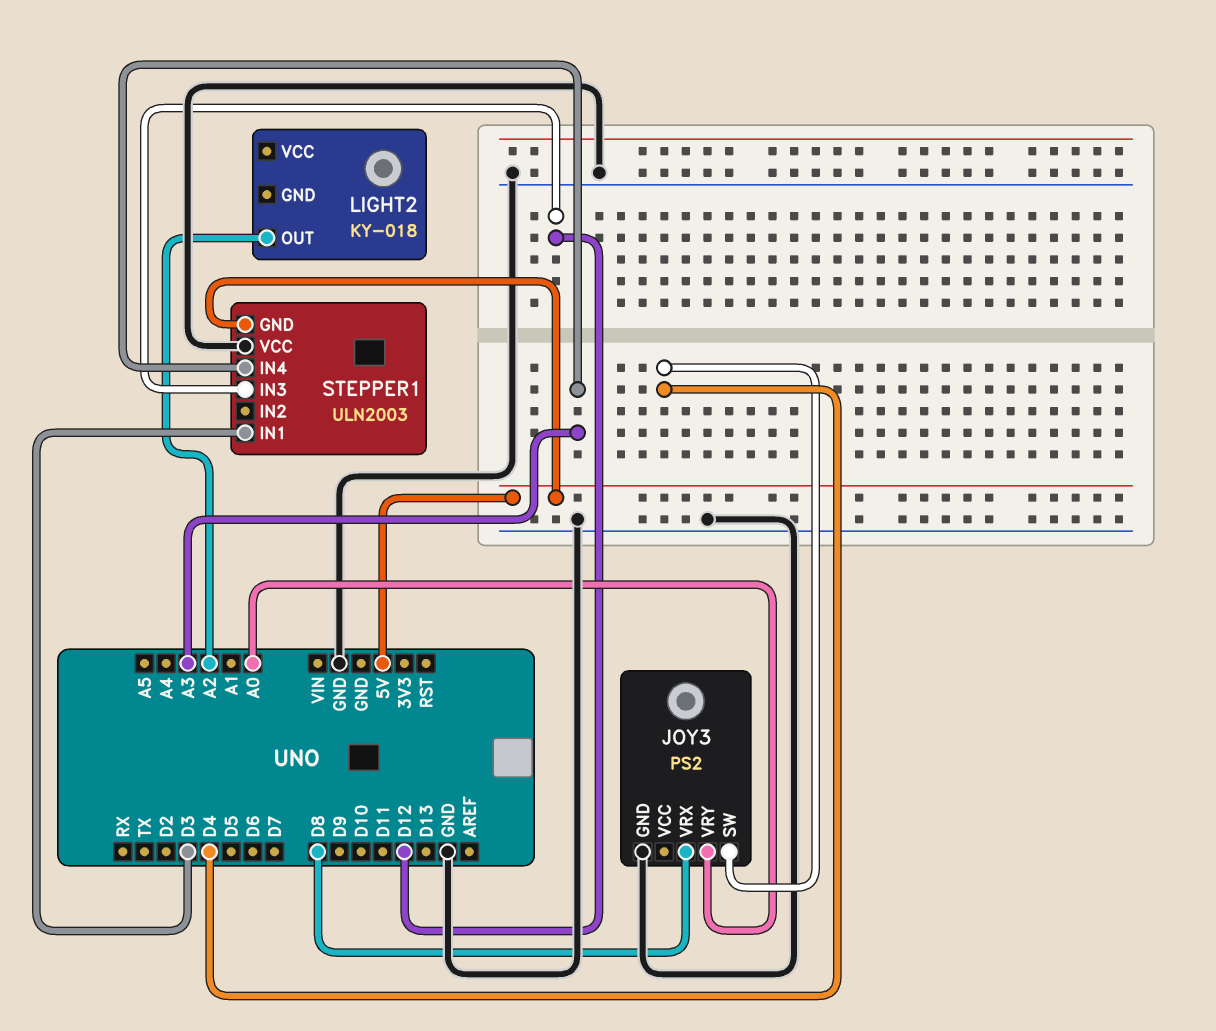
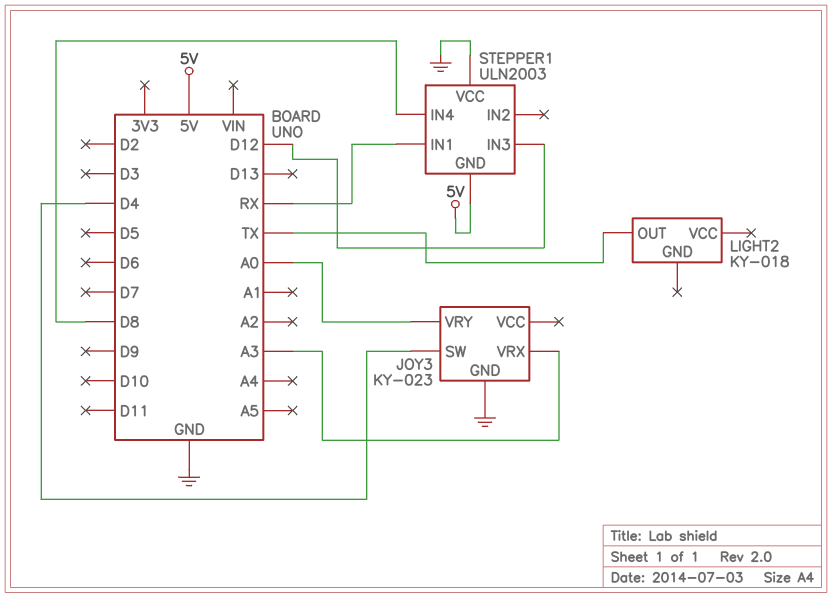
JOY3: PS2 -> KY-023
JOY3 pin VRX: D8 -> A3
LIGHT2 pin OUT: A2 -> TX
STEPPER1 pin IN1: D3 -> RX
STEPPER1 pin IN4: A3 -> D8

